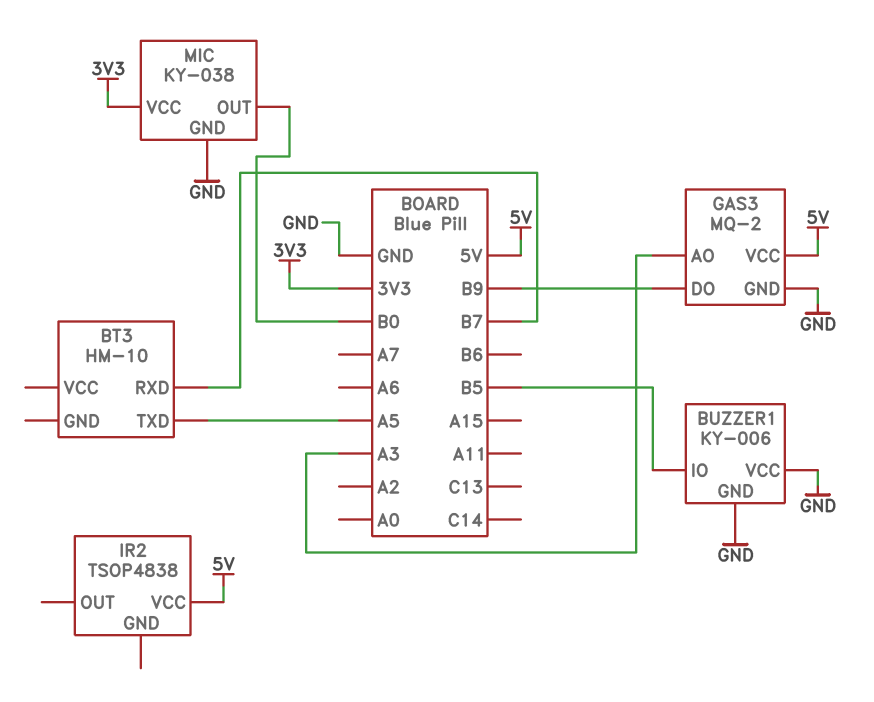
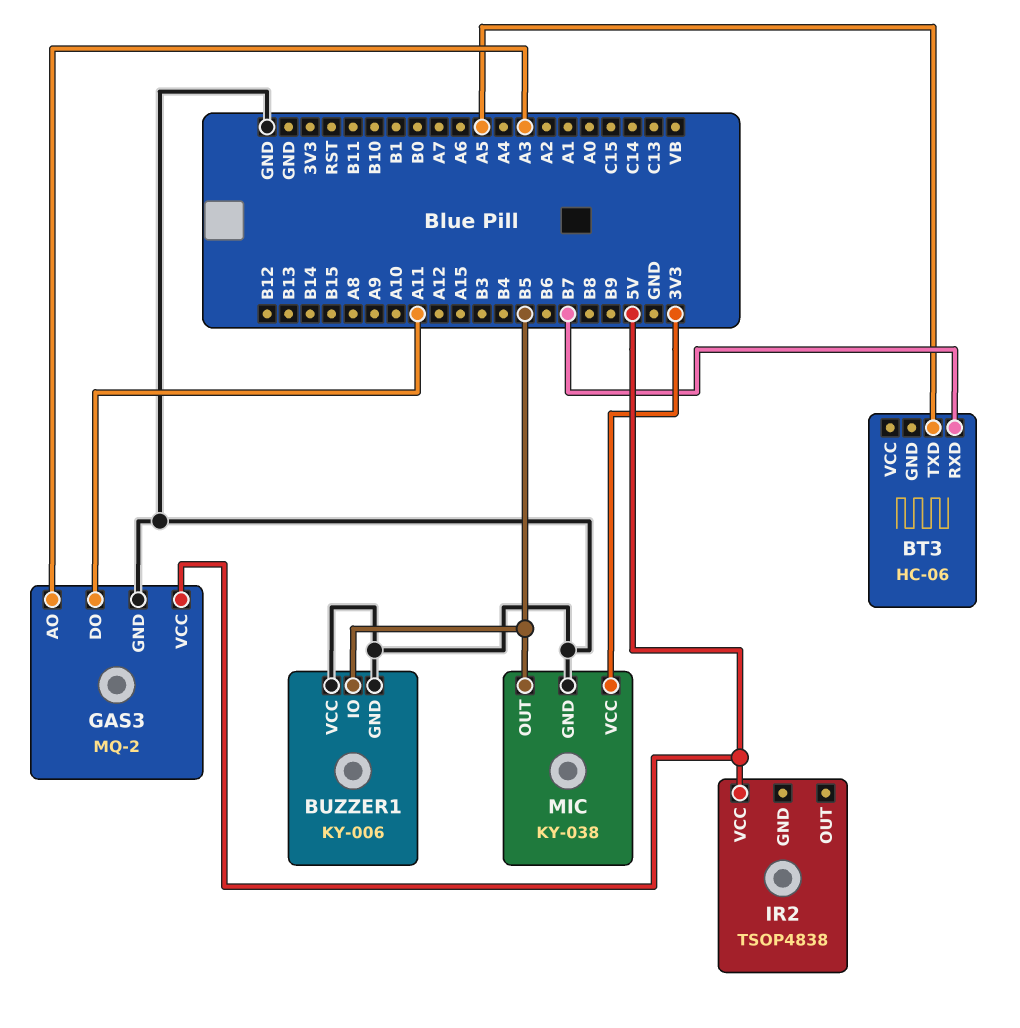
BT3: HM-10 -> HC-06
GAS3 pin DO: B9 -> A11
MIC pin OUT: B0 -> B5

